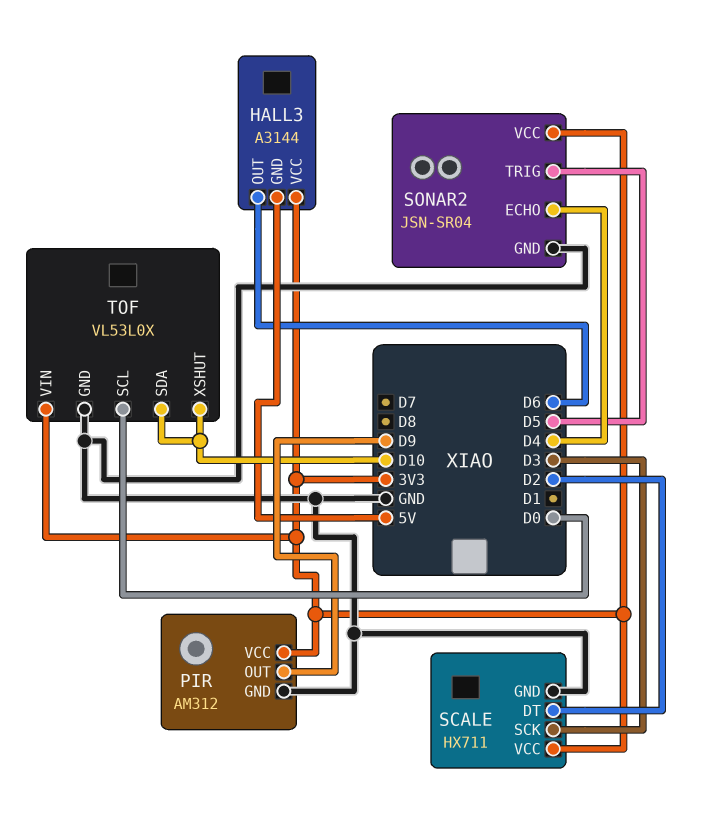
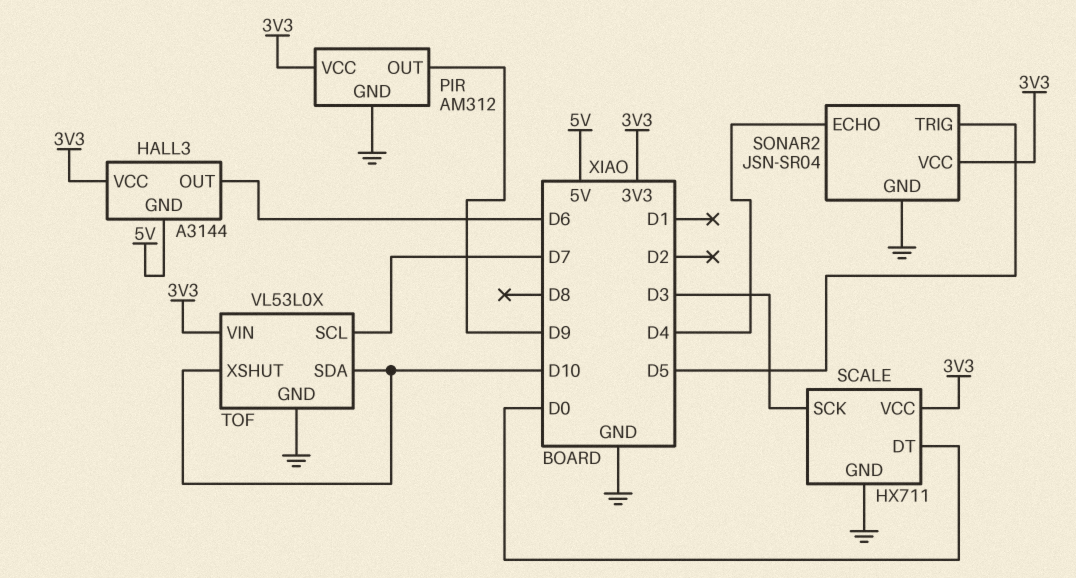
SCALE pin DT: D2 -> D0
TOF pin SCL: D0 -> D7

